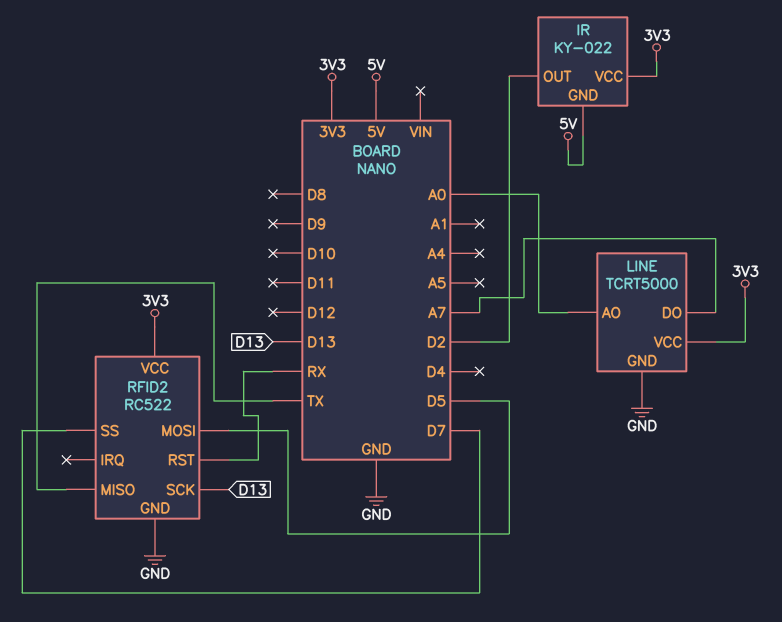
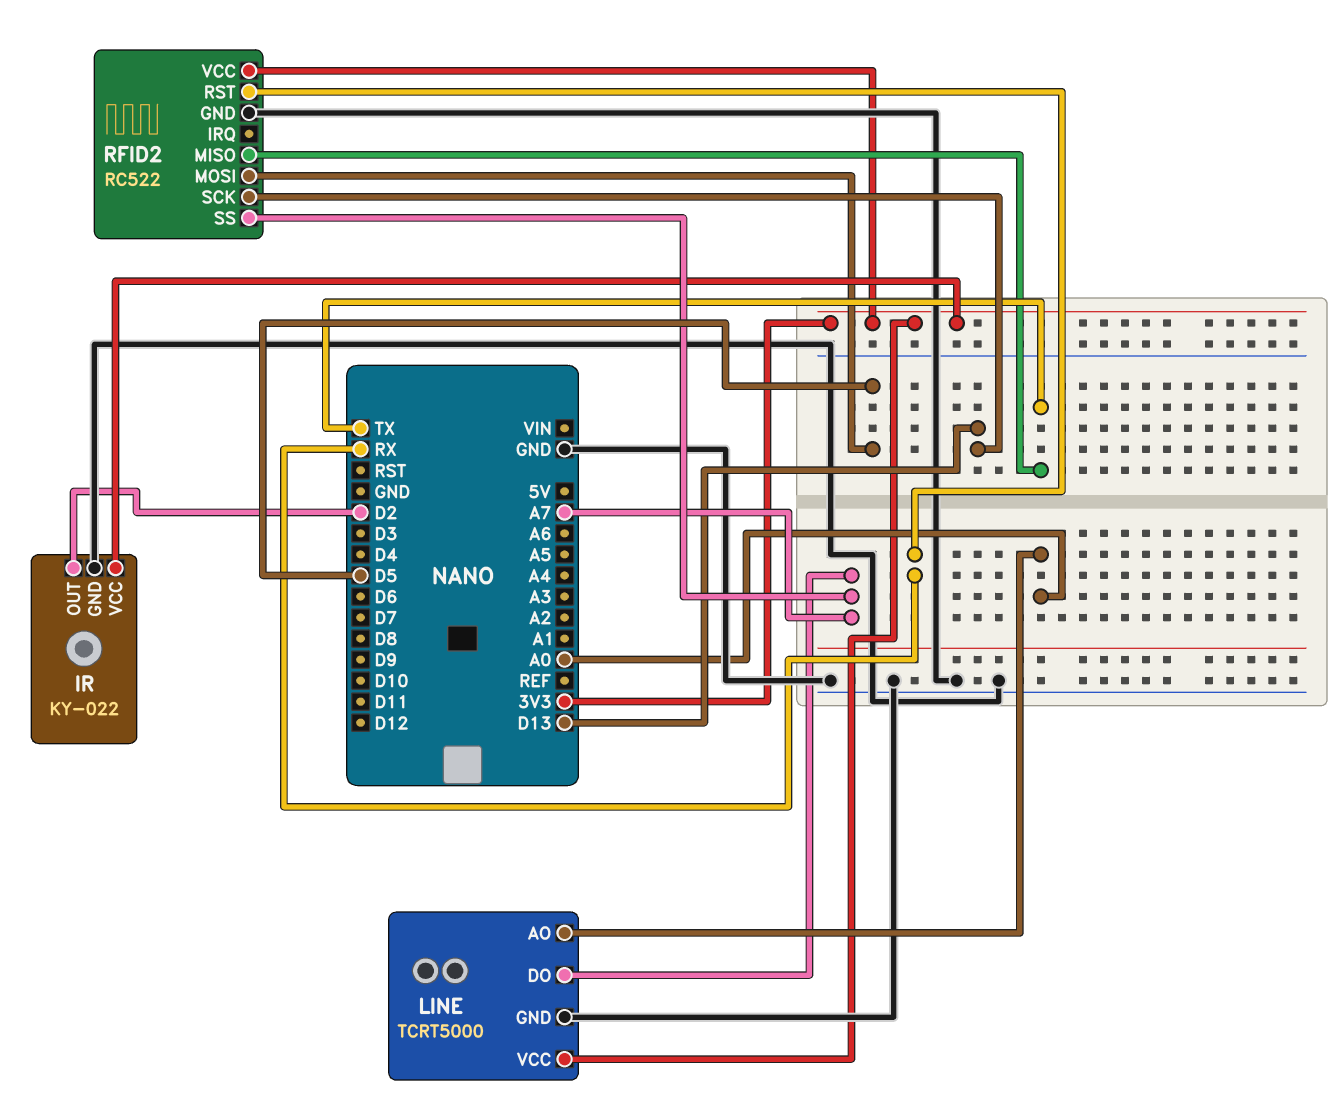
IR pin GND: 5V -> GND
RFID2 pin SS: D7 -> A7

